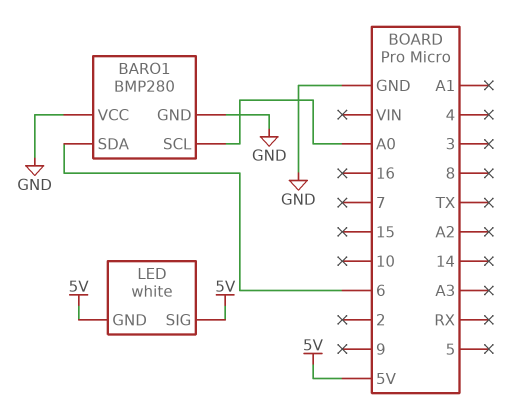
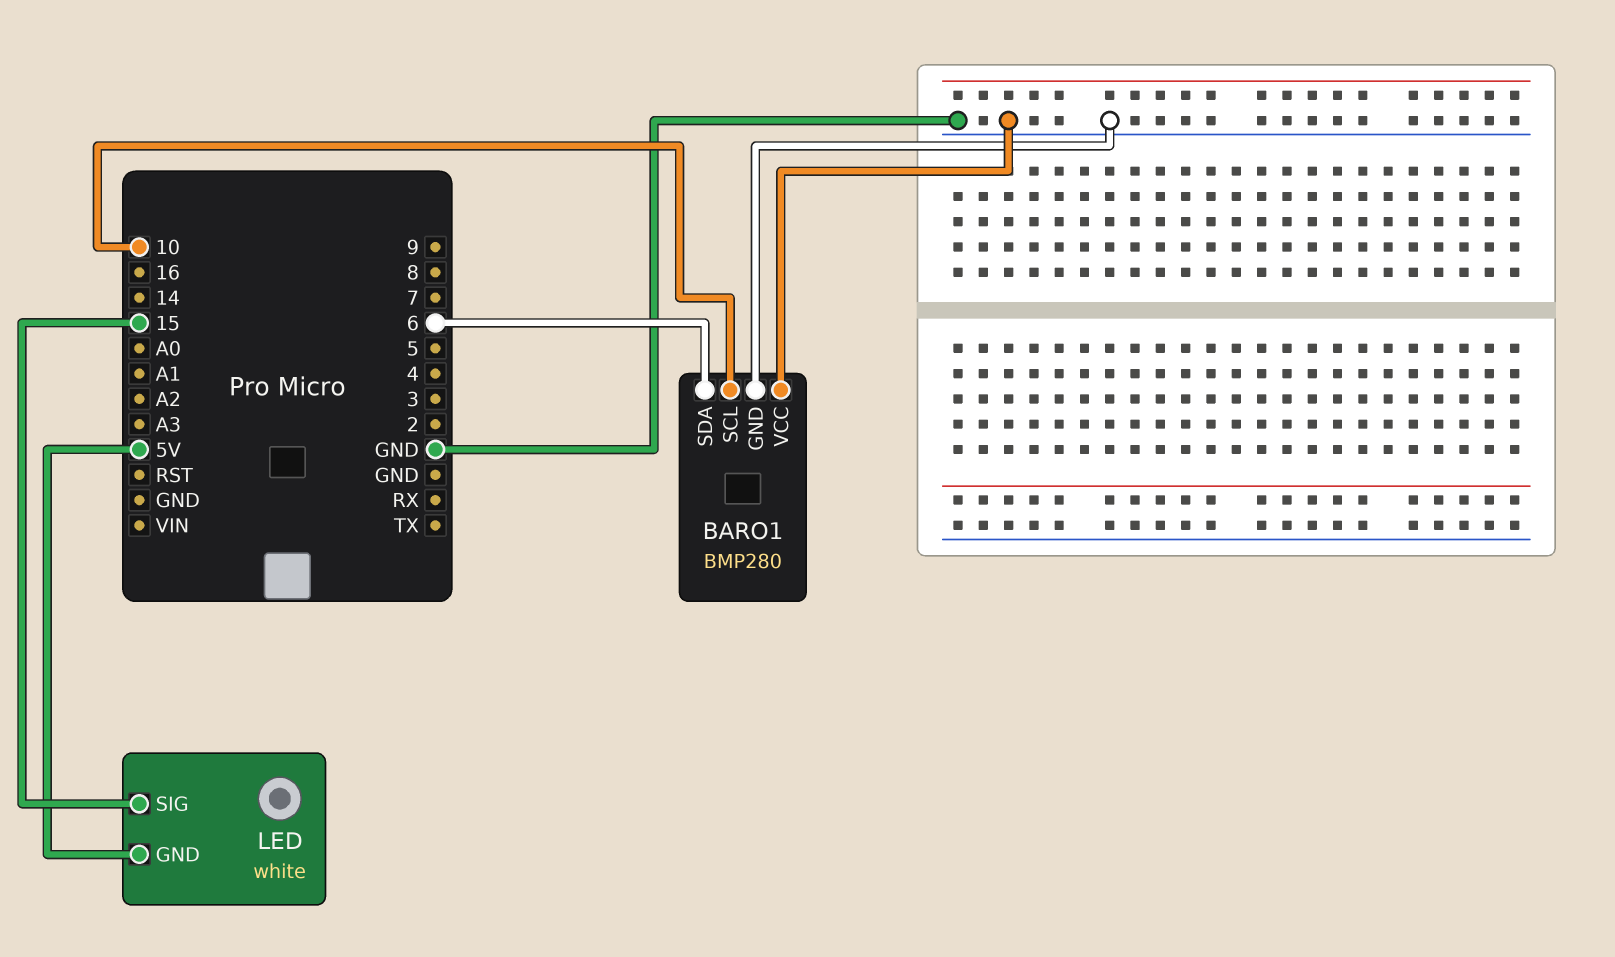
BARO1 pin SCL: A0 -> 10
LED pin SIG: 5V -> 15

